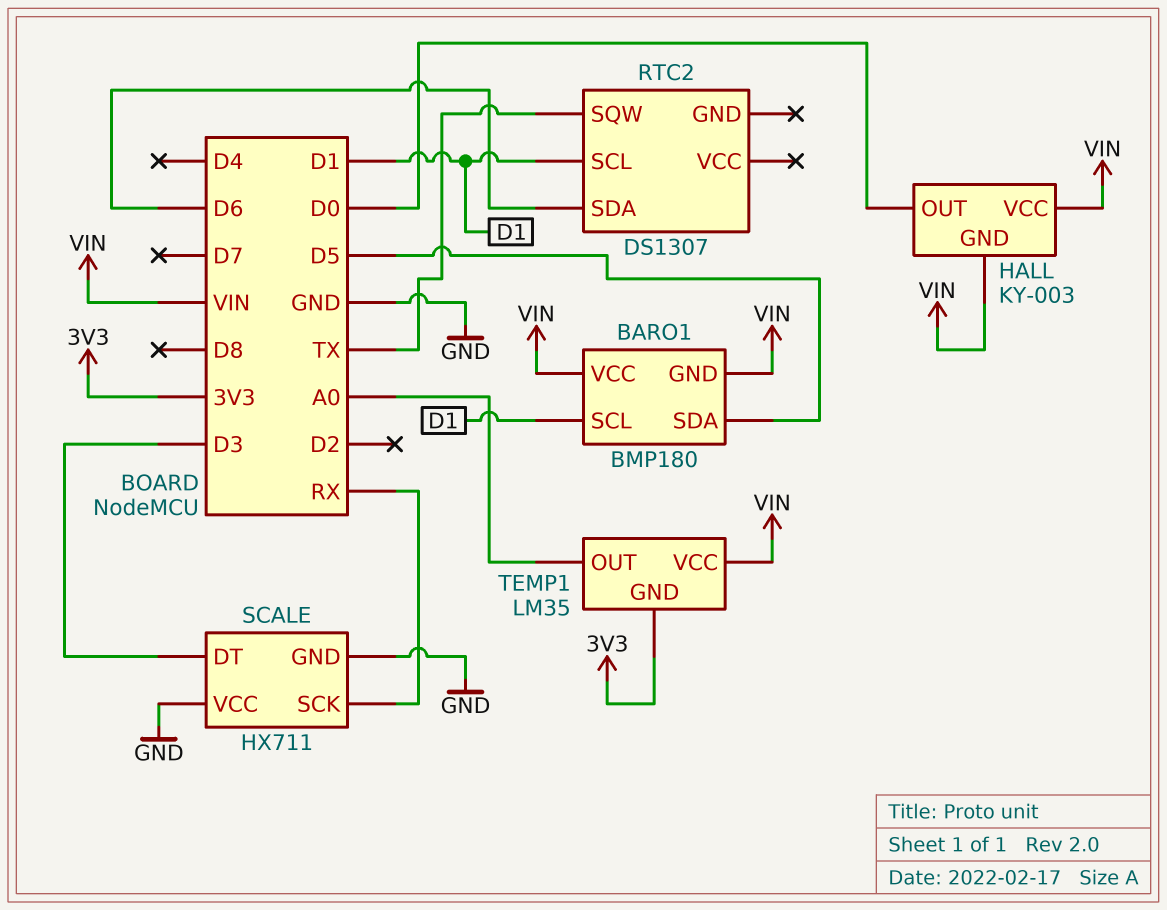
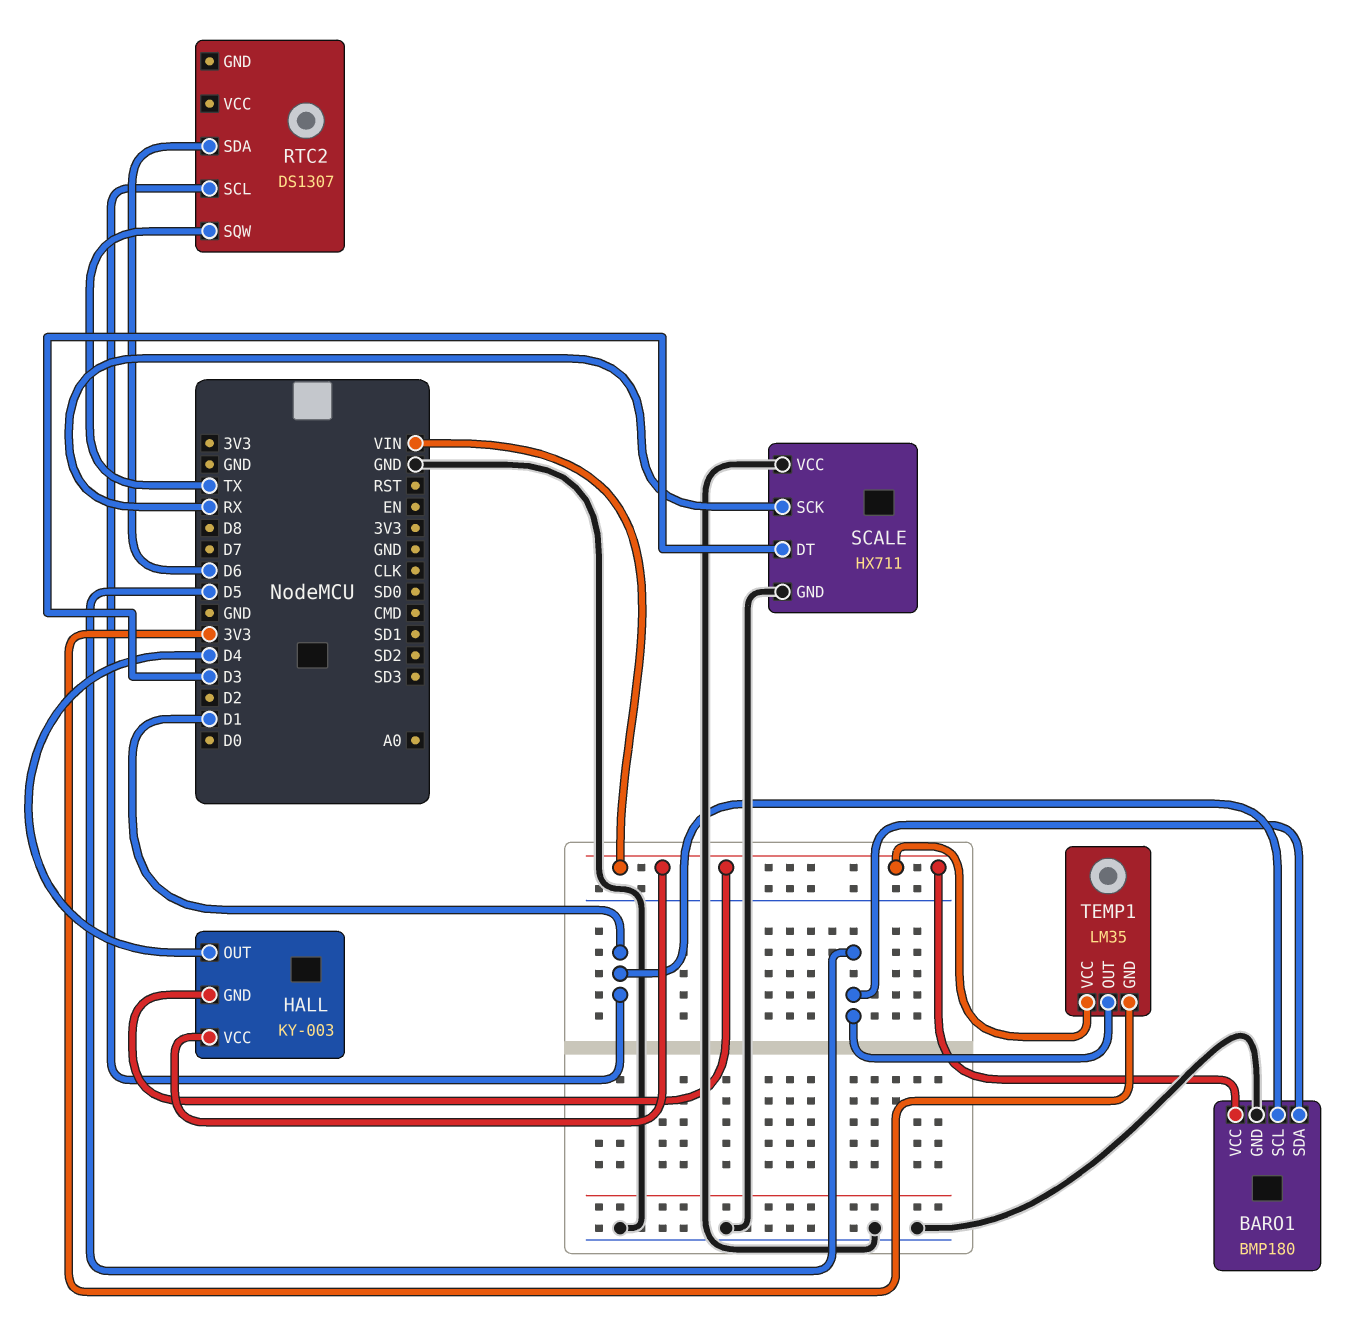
BARO1 pin GND: VIN -> GND
HALL pin OUT: D0 -> D4
TEMP1 pin OUT: A0 -> D5

